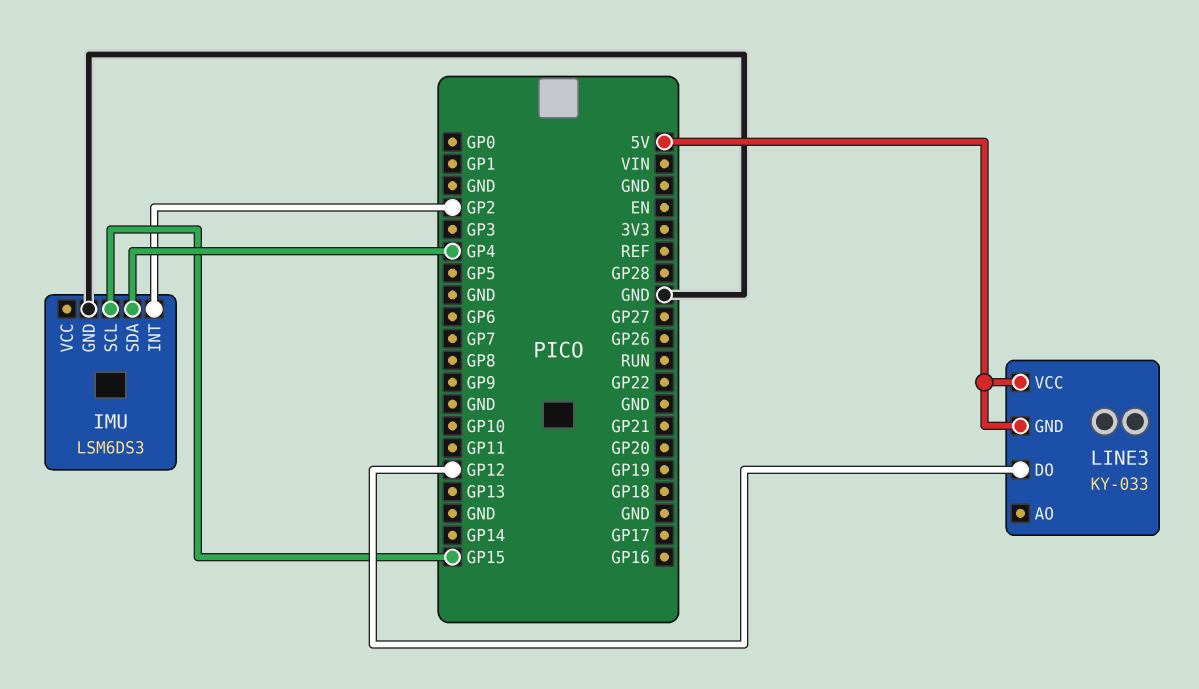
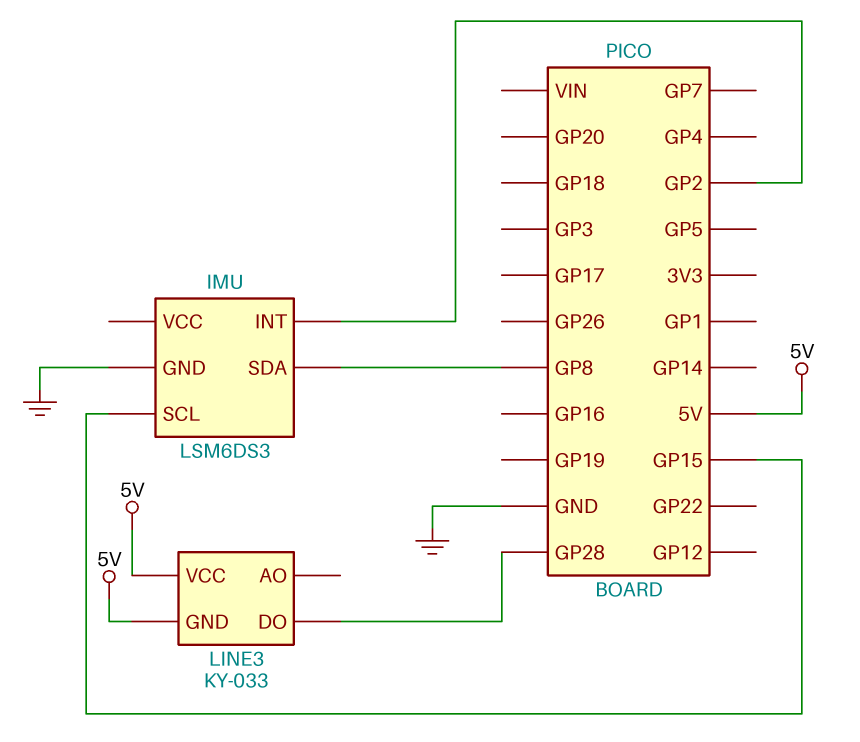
IMU pin SDA: GP4 -> GP8
LINE3 pin DO: GP12 -> GP28

